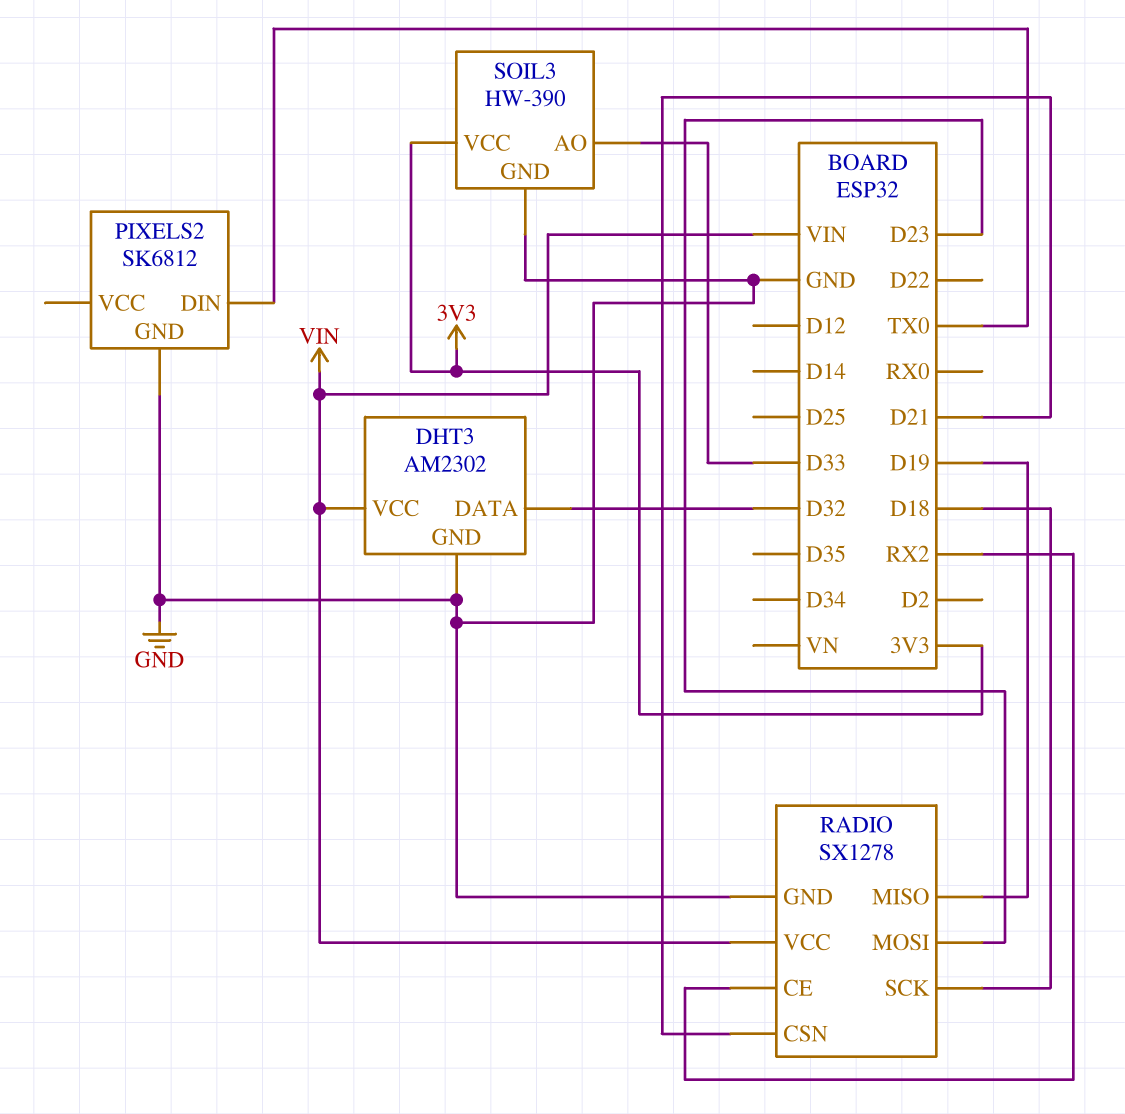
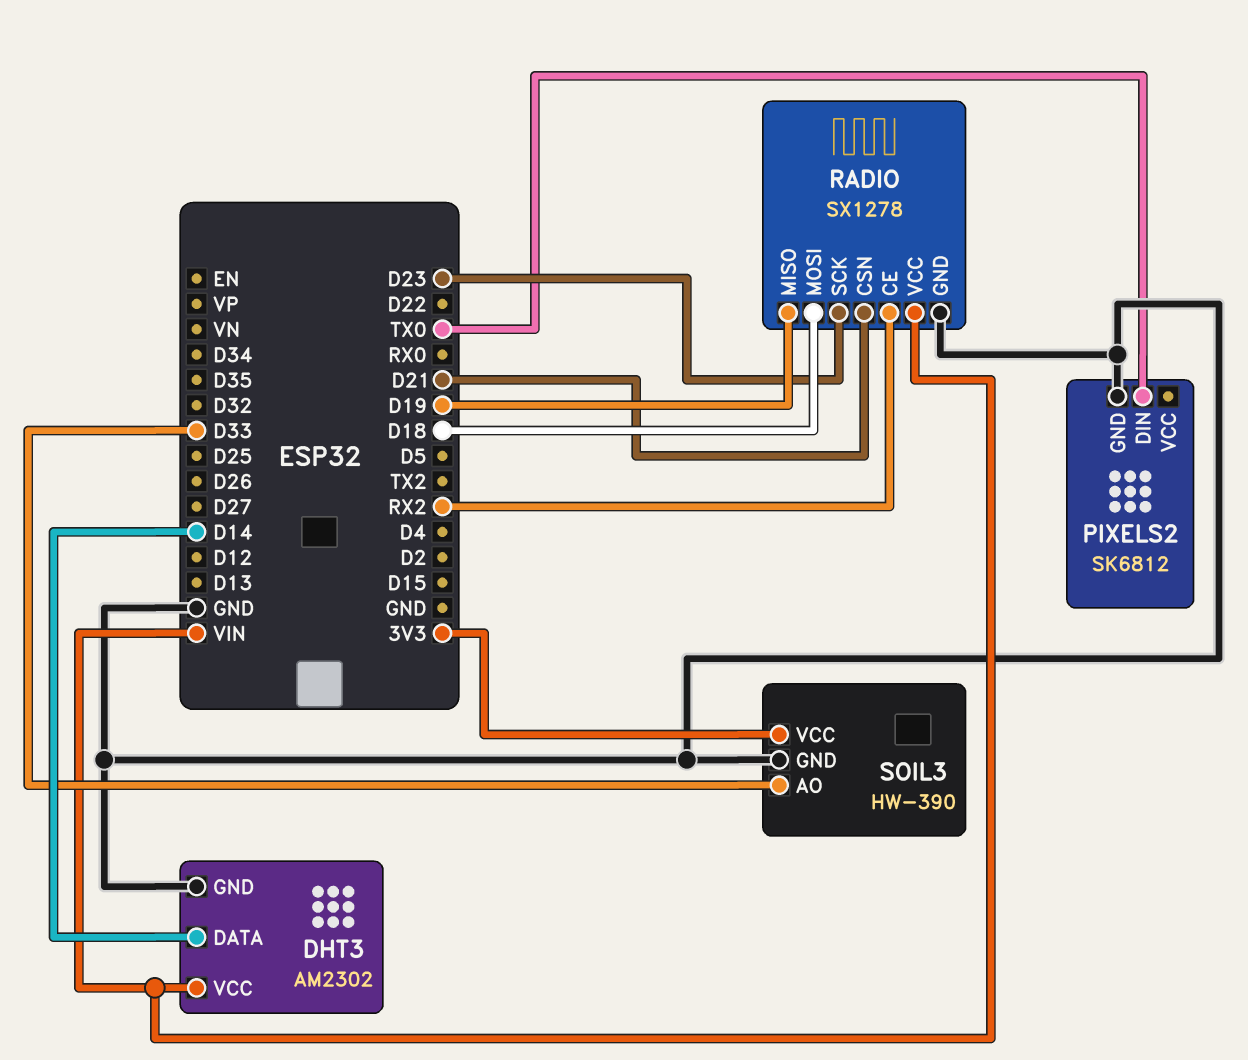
DHT3 pin DATA: D32 -> D14
RADIO pin MOSI: D23 -> D18
RADIO pin SCK: D18 -> D23

